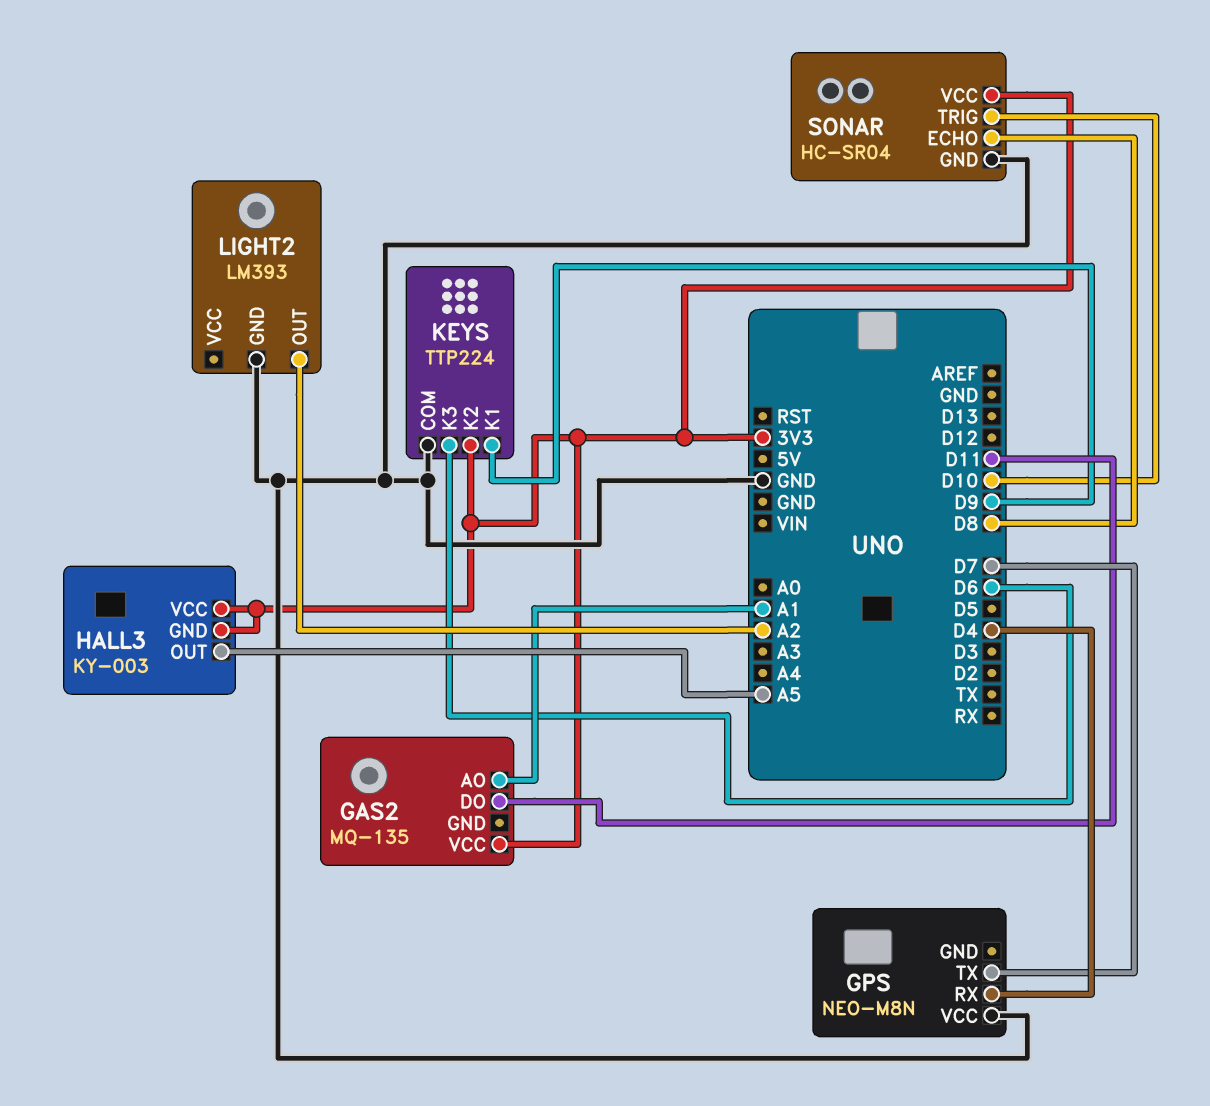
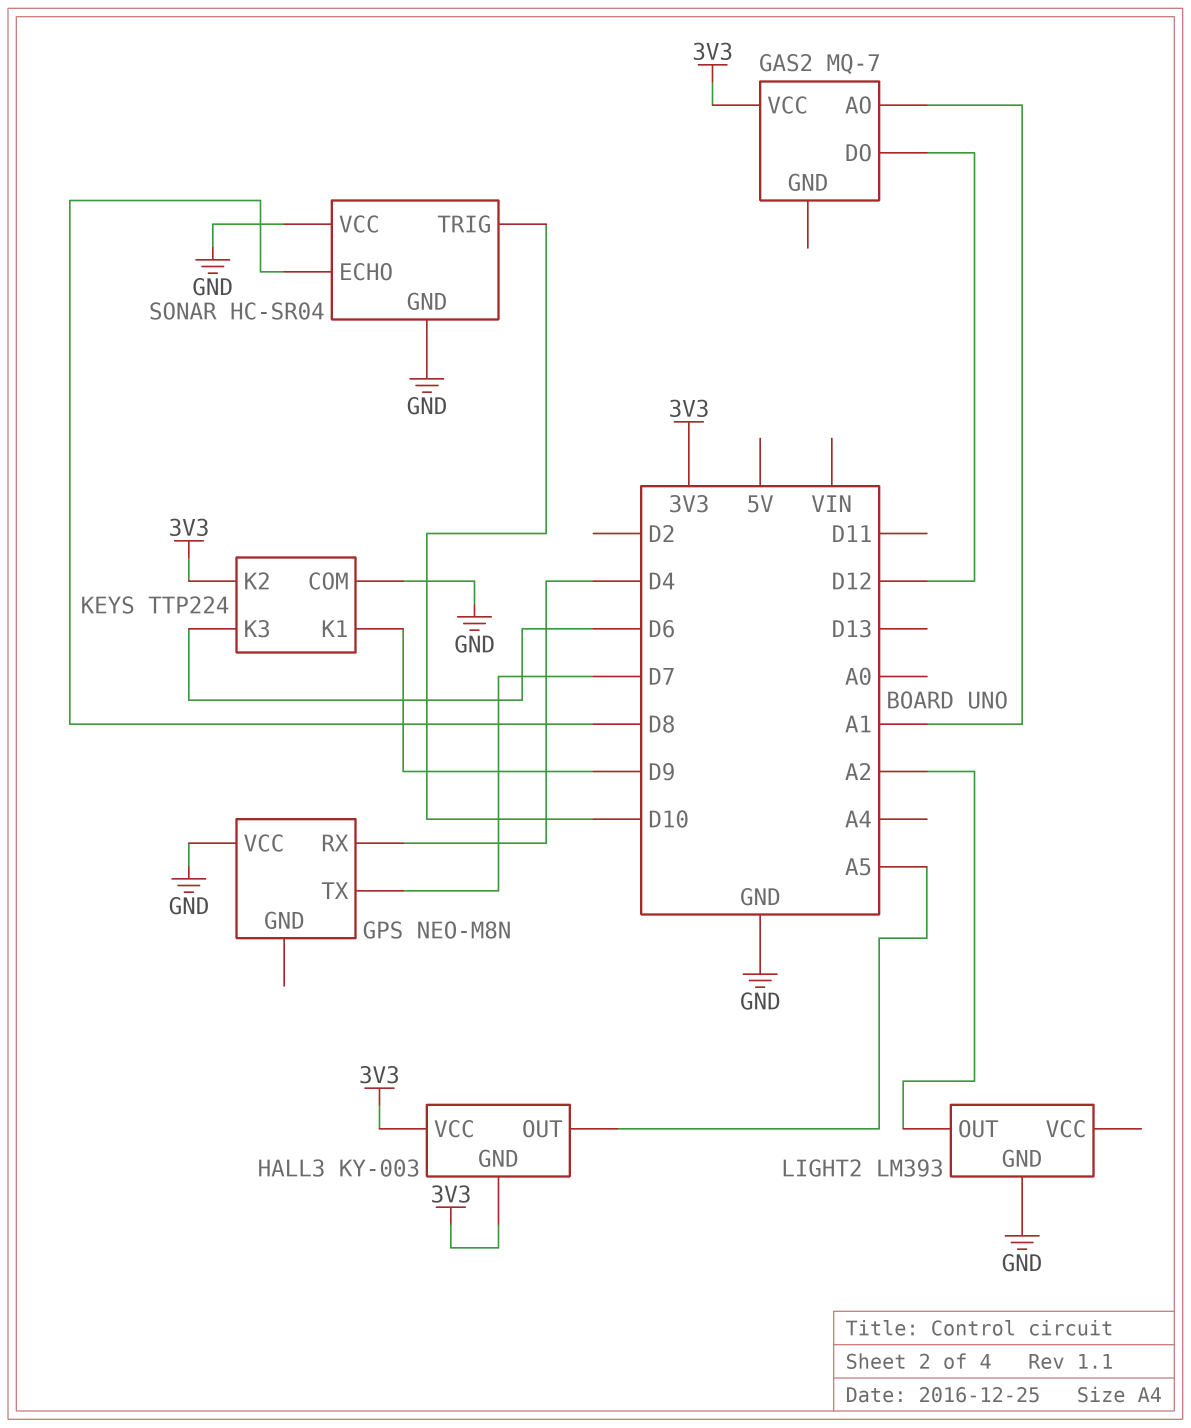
GAS2: MQ-135 -> MQ-7
GAS2 pin DO: D11 -> D12
SONAR pin VCC: 3V3 -> GND

